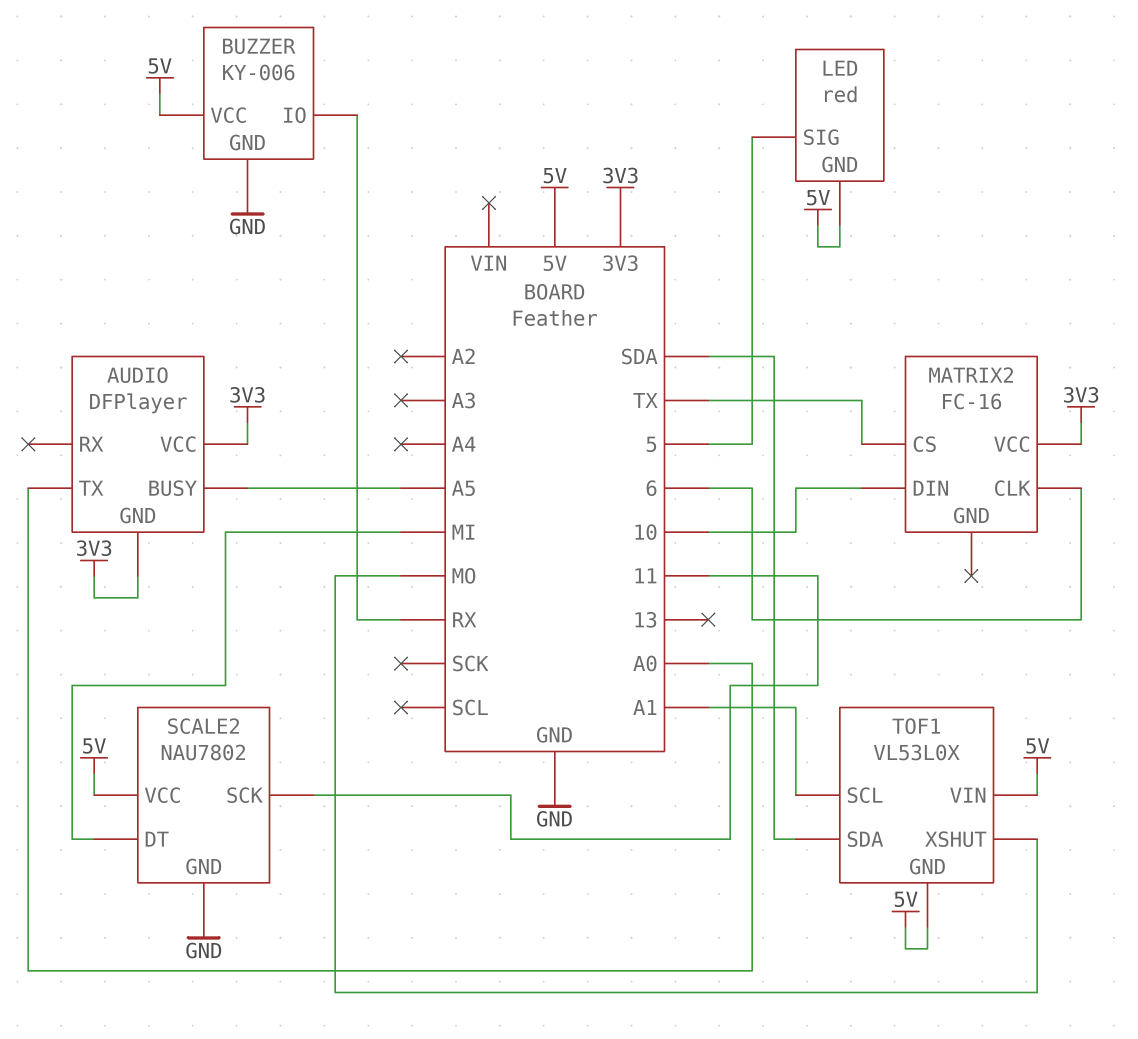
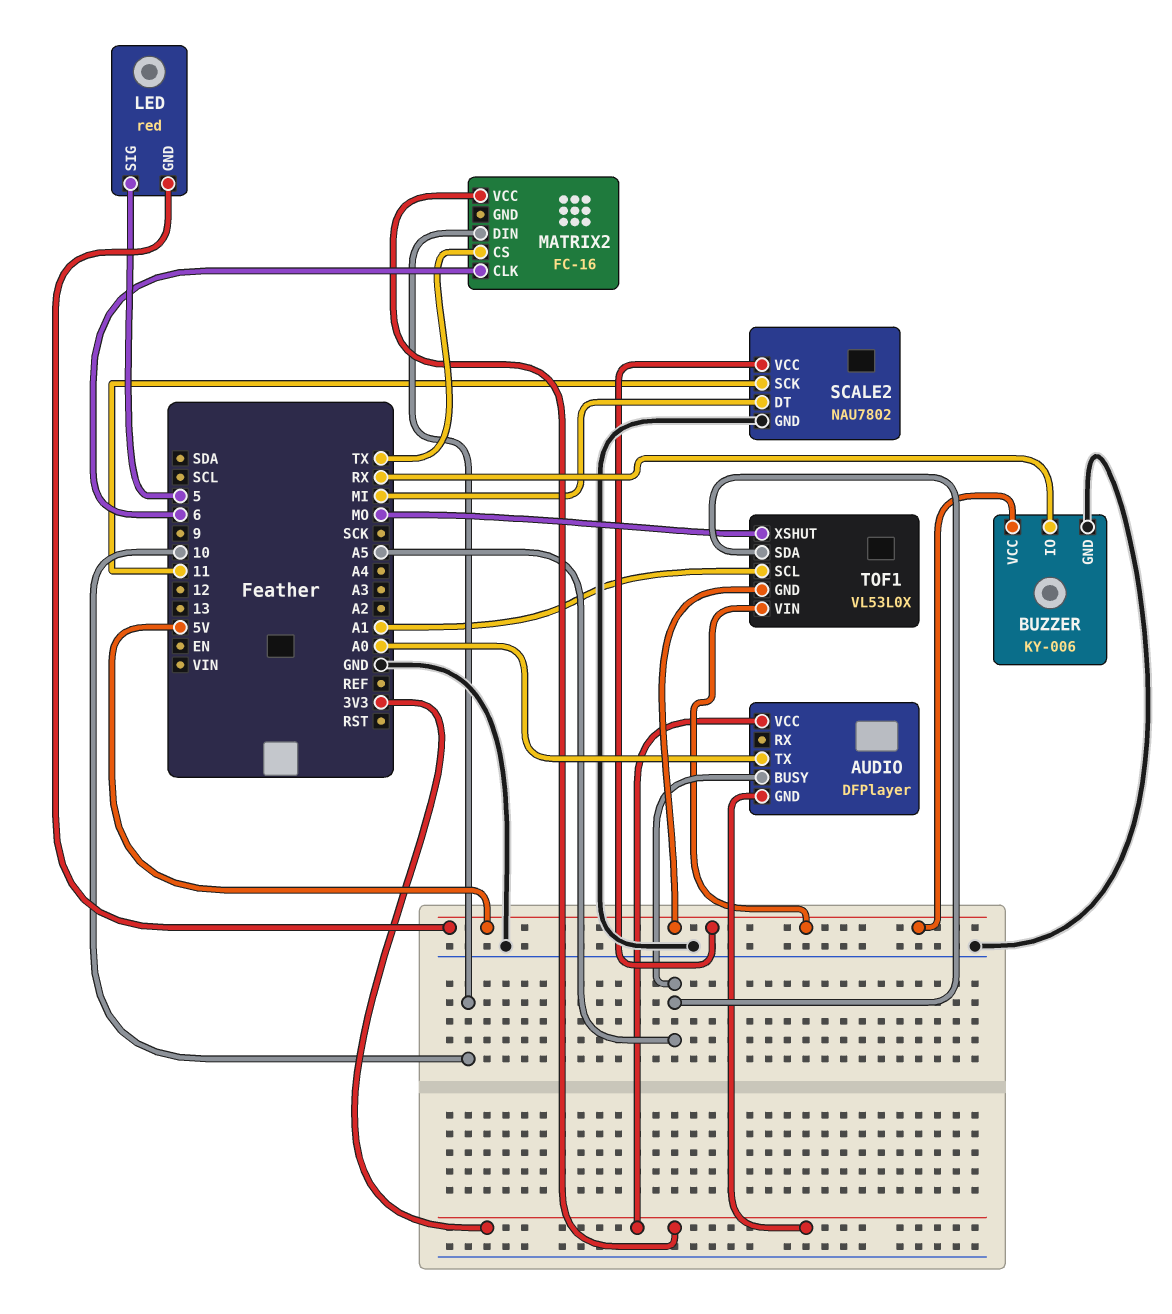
TOF1 pin SDA: SDA -> A5

